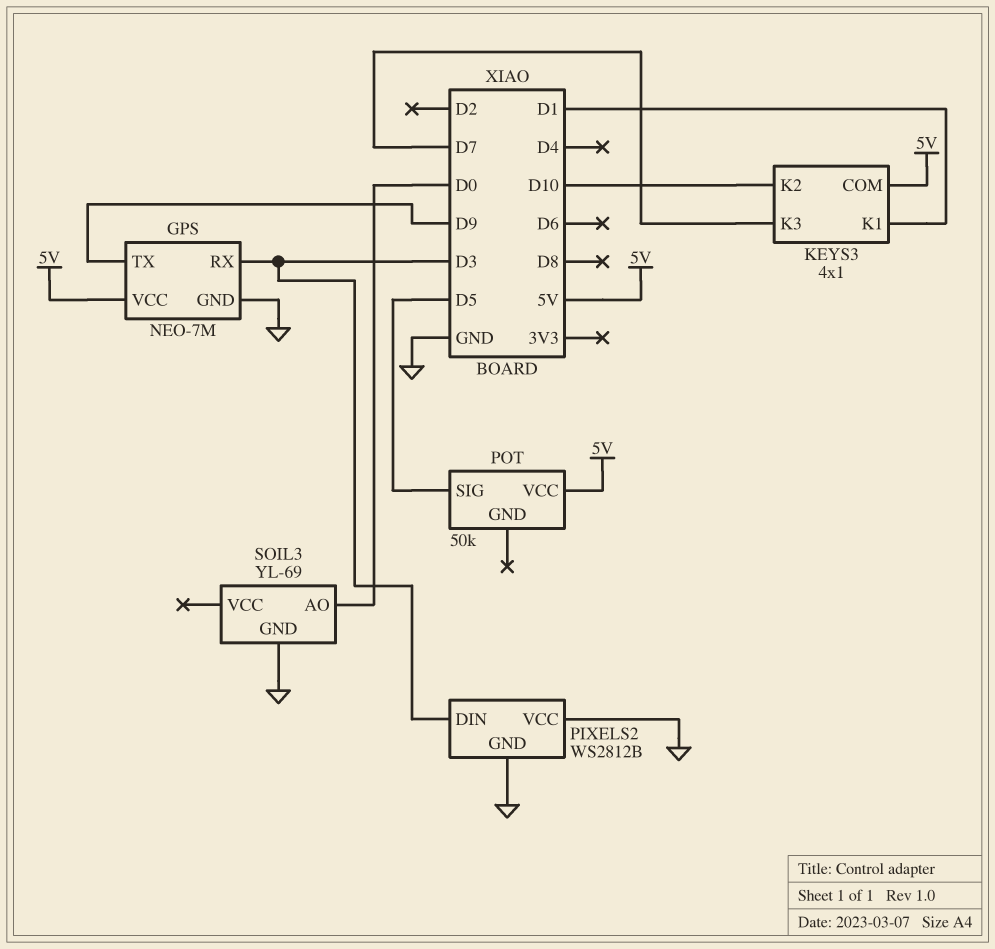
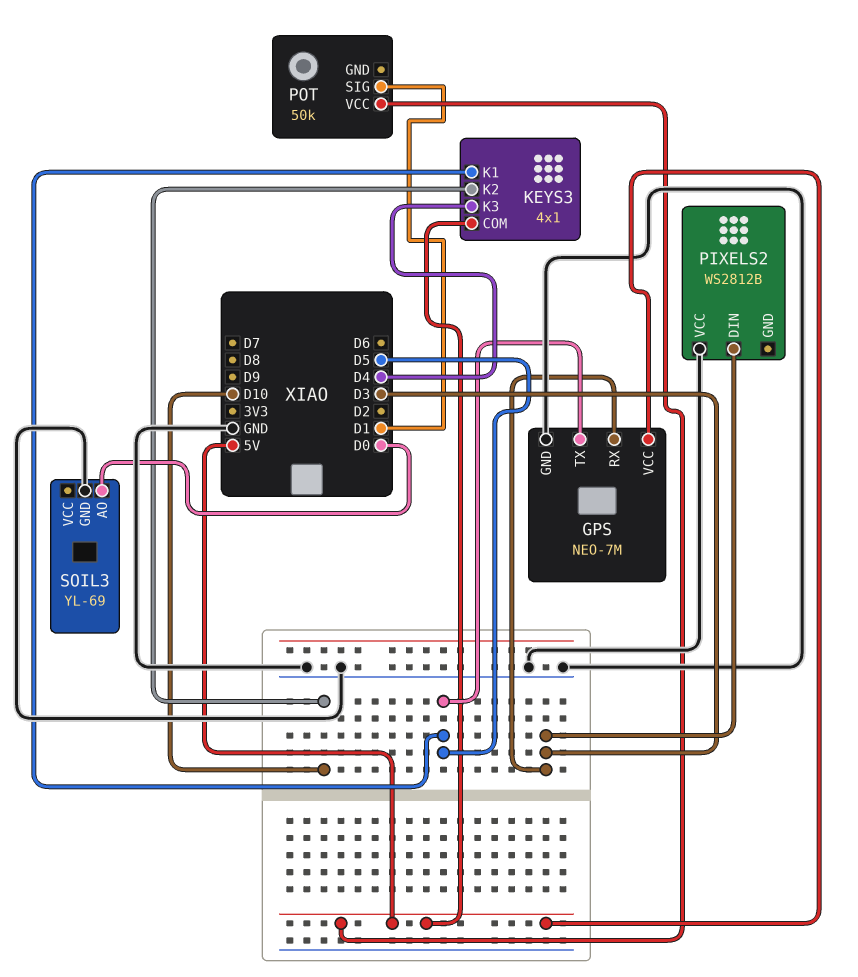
GPS pin TX: D9 -> D5
KEYS3 pin K1: D1 -> D5
KEYS3 pin K3: D7 -> D4
PIXELS2 pin GND: GND -> none
POT pin SIG: D5 -> D1

